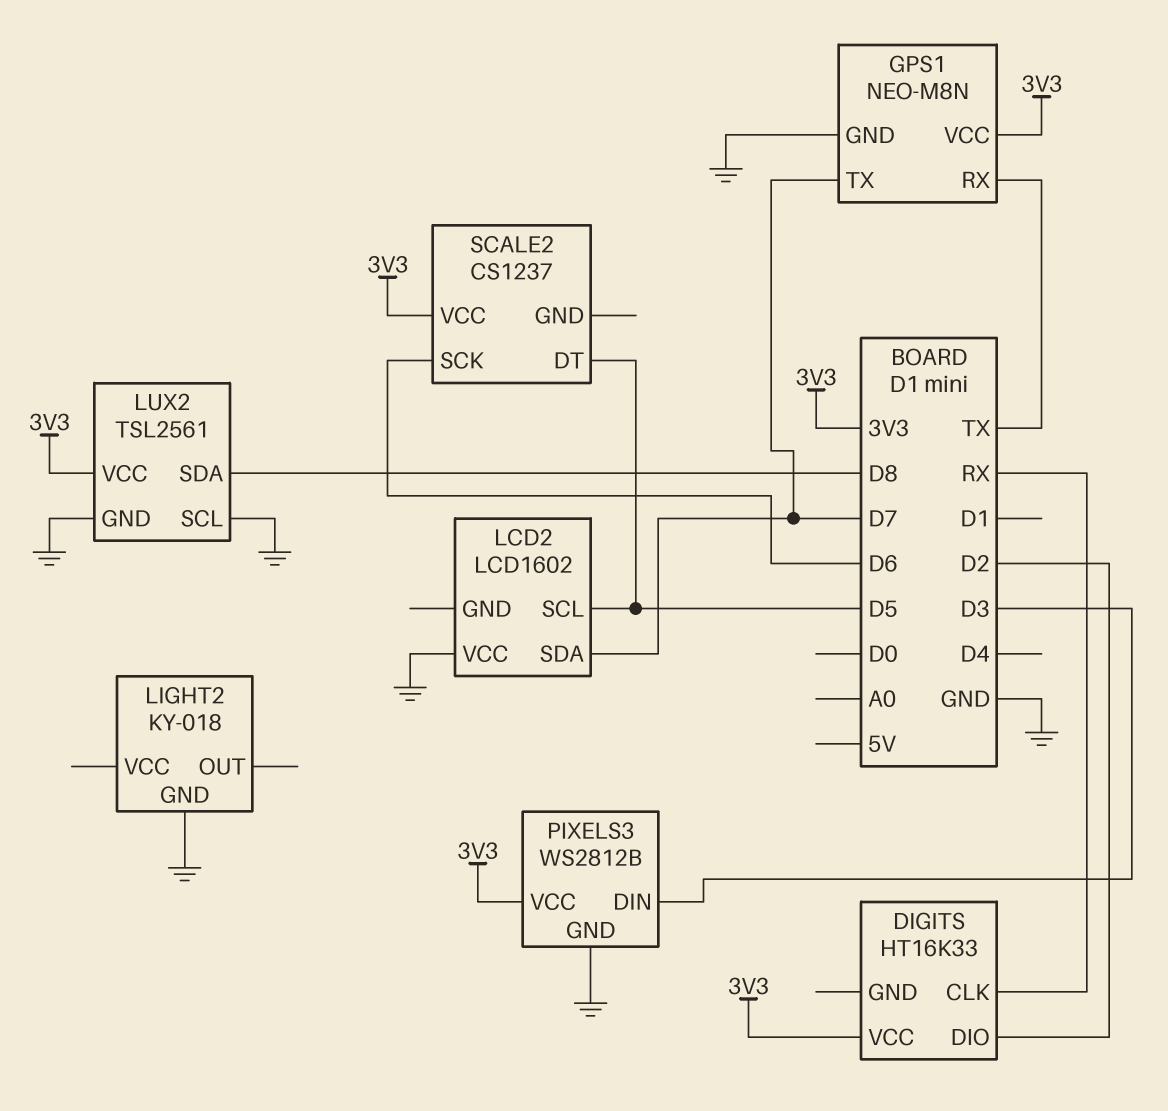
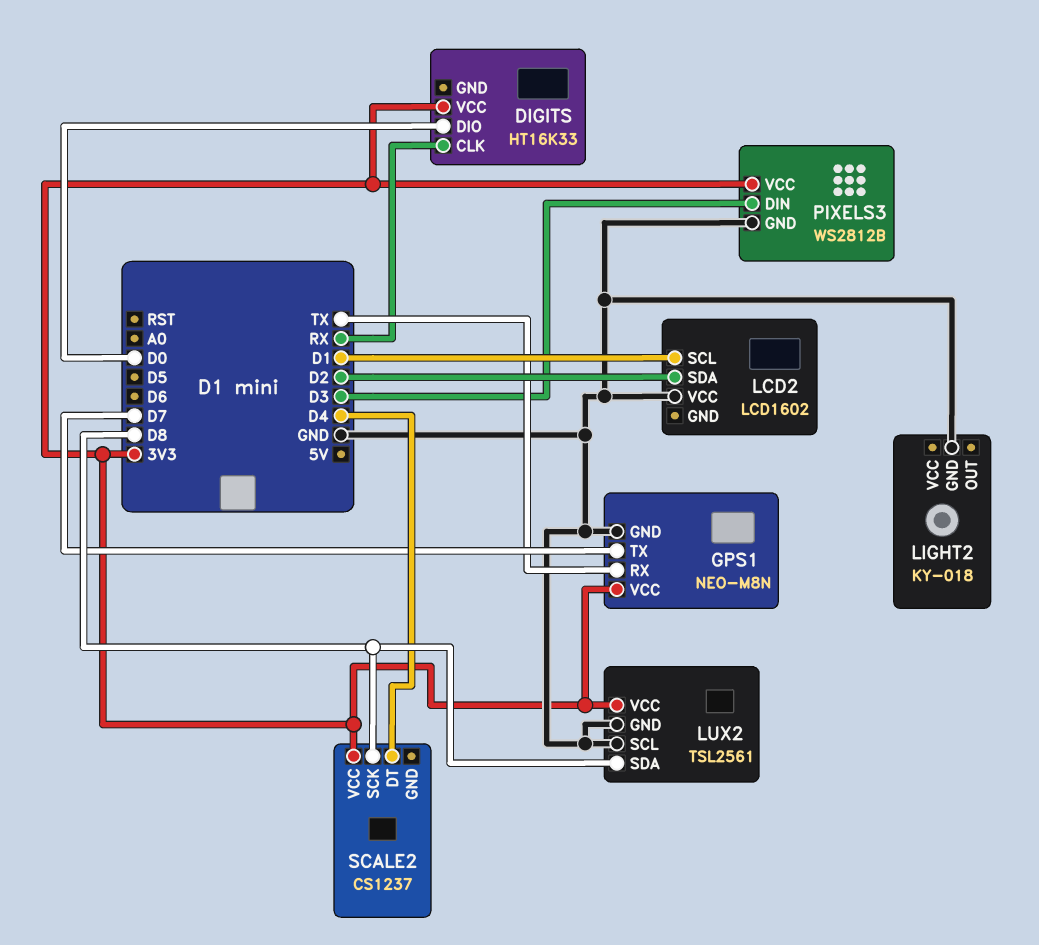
DIGITS pin DIO: D2 -> D0
LCD2 pin SCL: D5 -> D1
LCD2 pin SDA: D7 -> D2
SCALE2 pin DT: D5 -> D4
SCALE2 pin SCK: D6 -> D8

